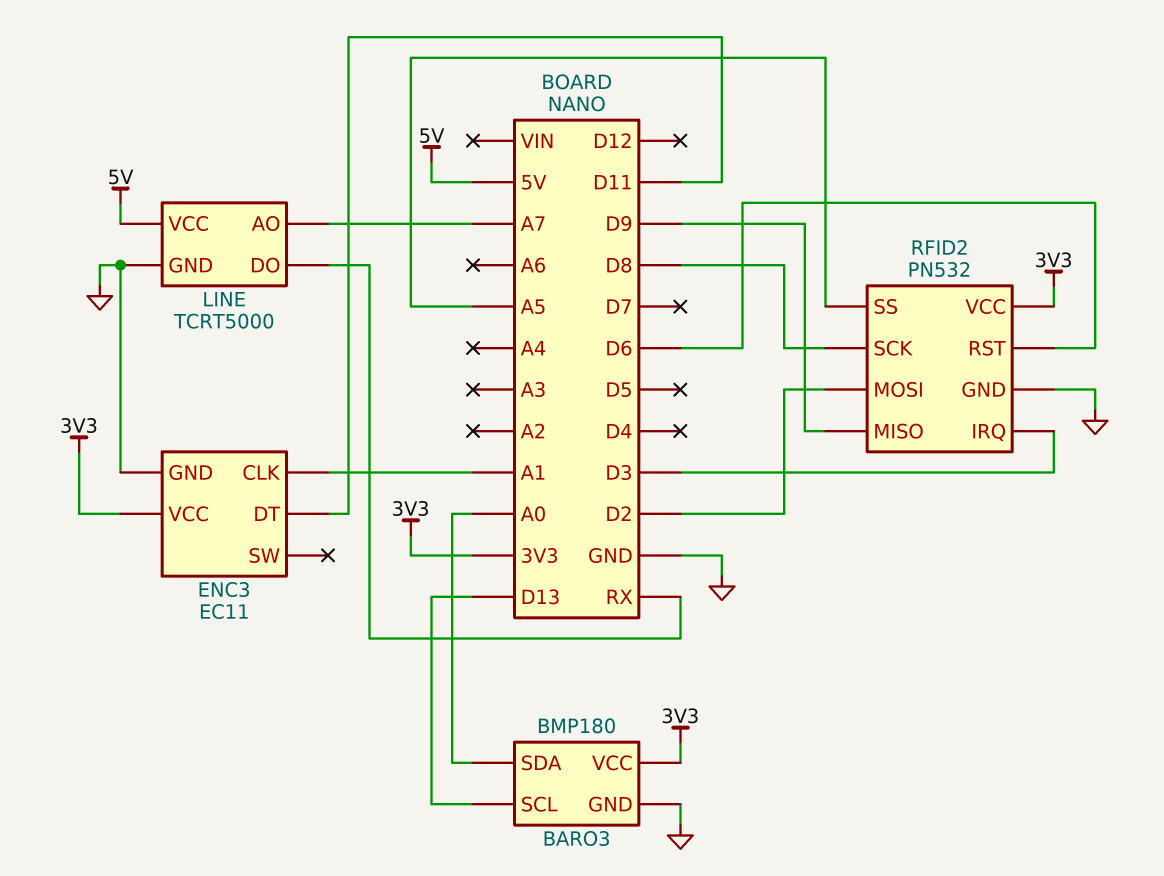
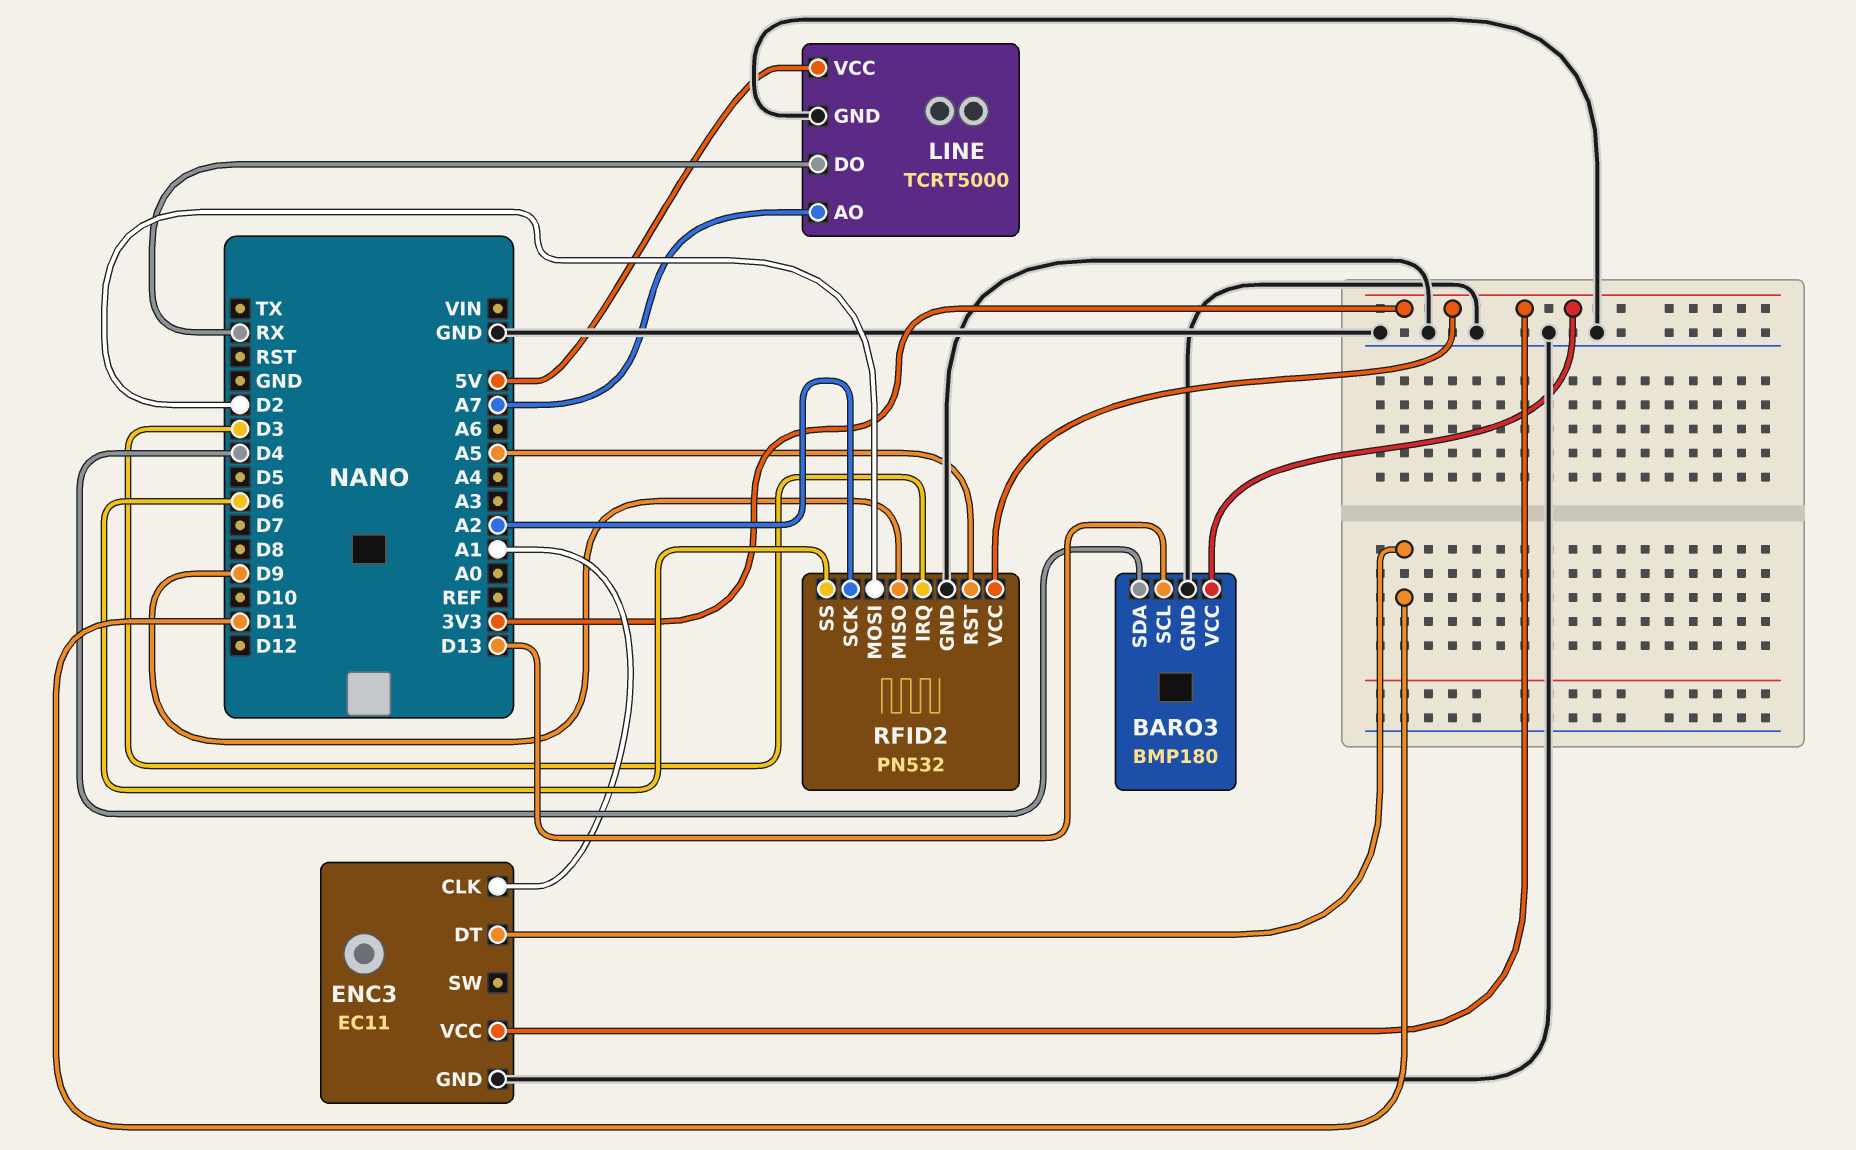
BARO3 pin SDA: A0 -> D4
RFID2 pin RST: D6 -> A5
RFID2 pin SCK: D8 -> A2
RFID2 pin SS: A5 -> D6

